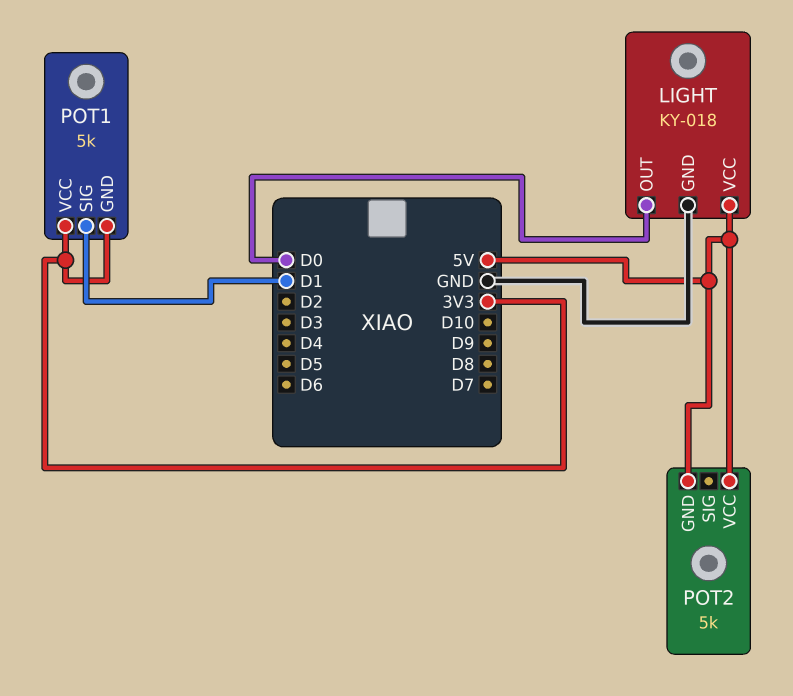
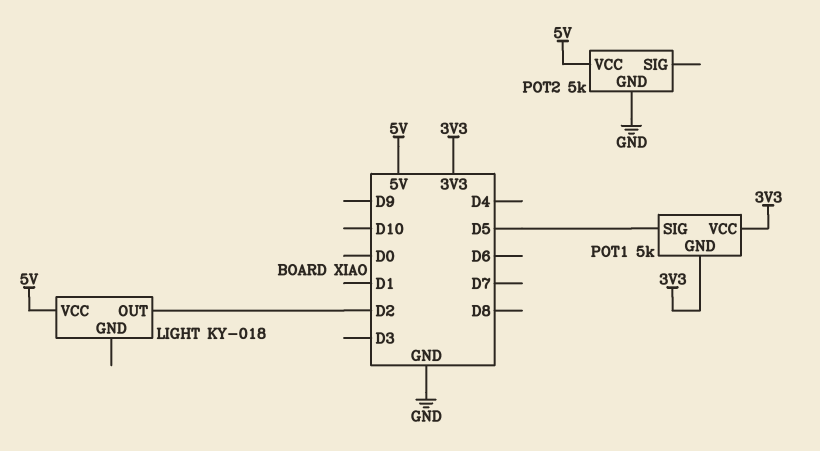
LIGHT pin GND: GND -> none
LIGHT pin OUT: D0 -> D2
POT1 pin SIG: D1 -> D5
POT2 pin GND: 5V -> GND

